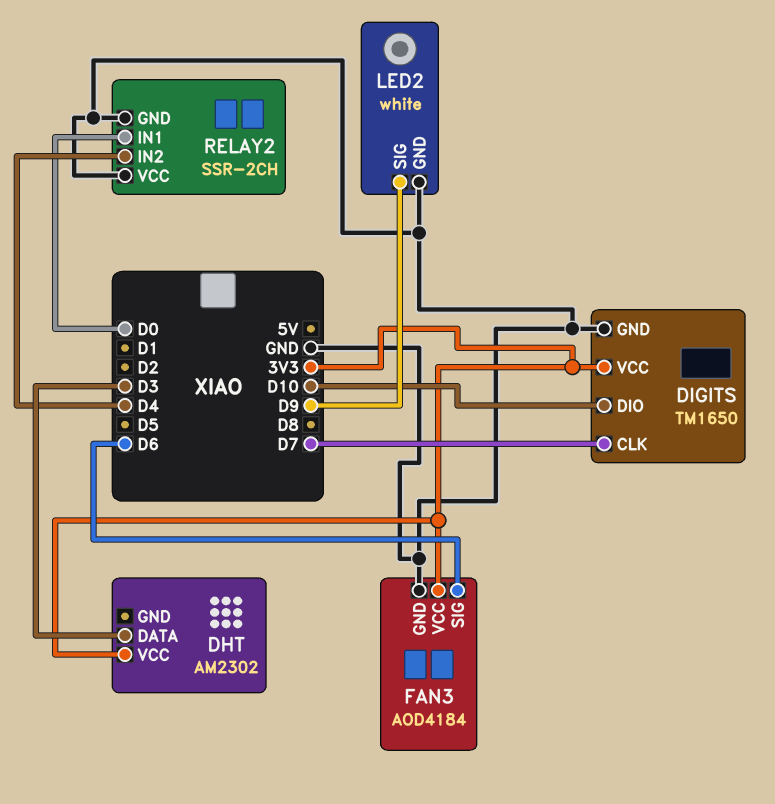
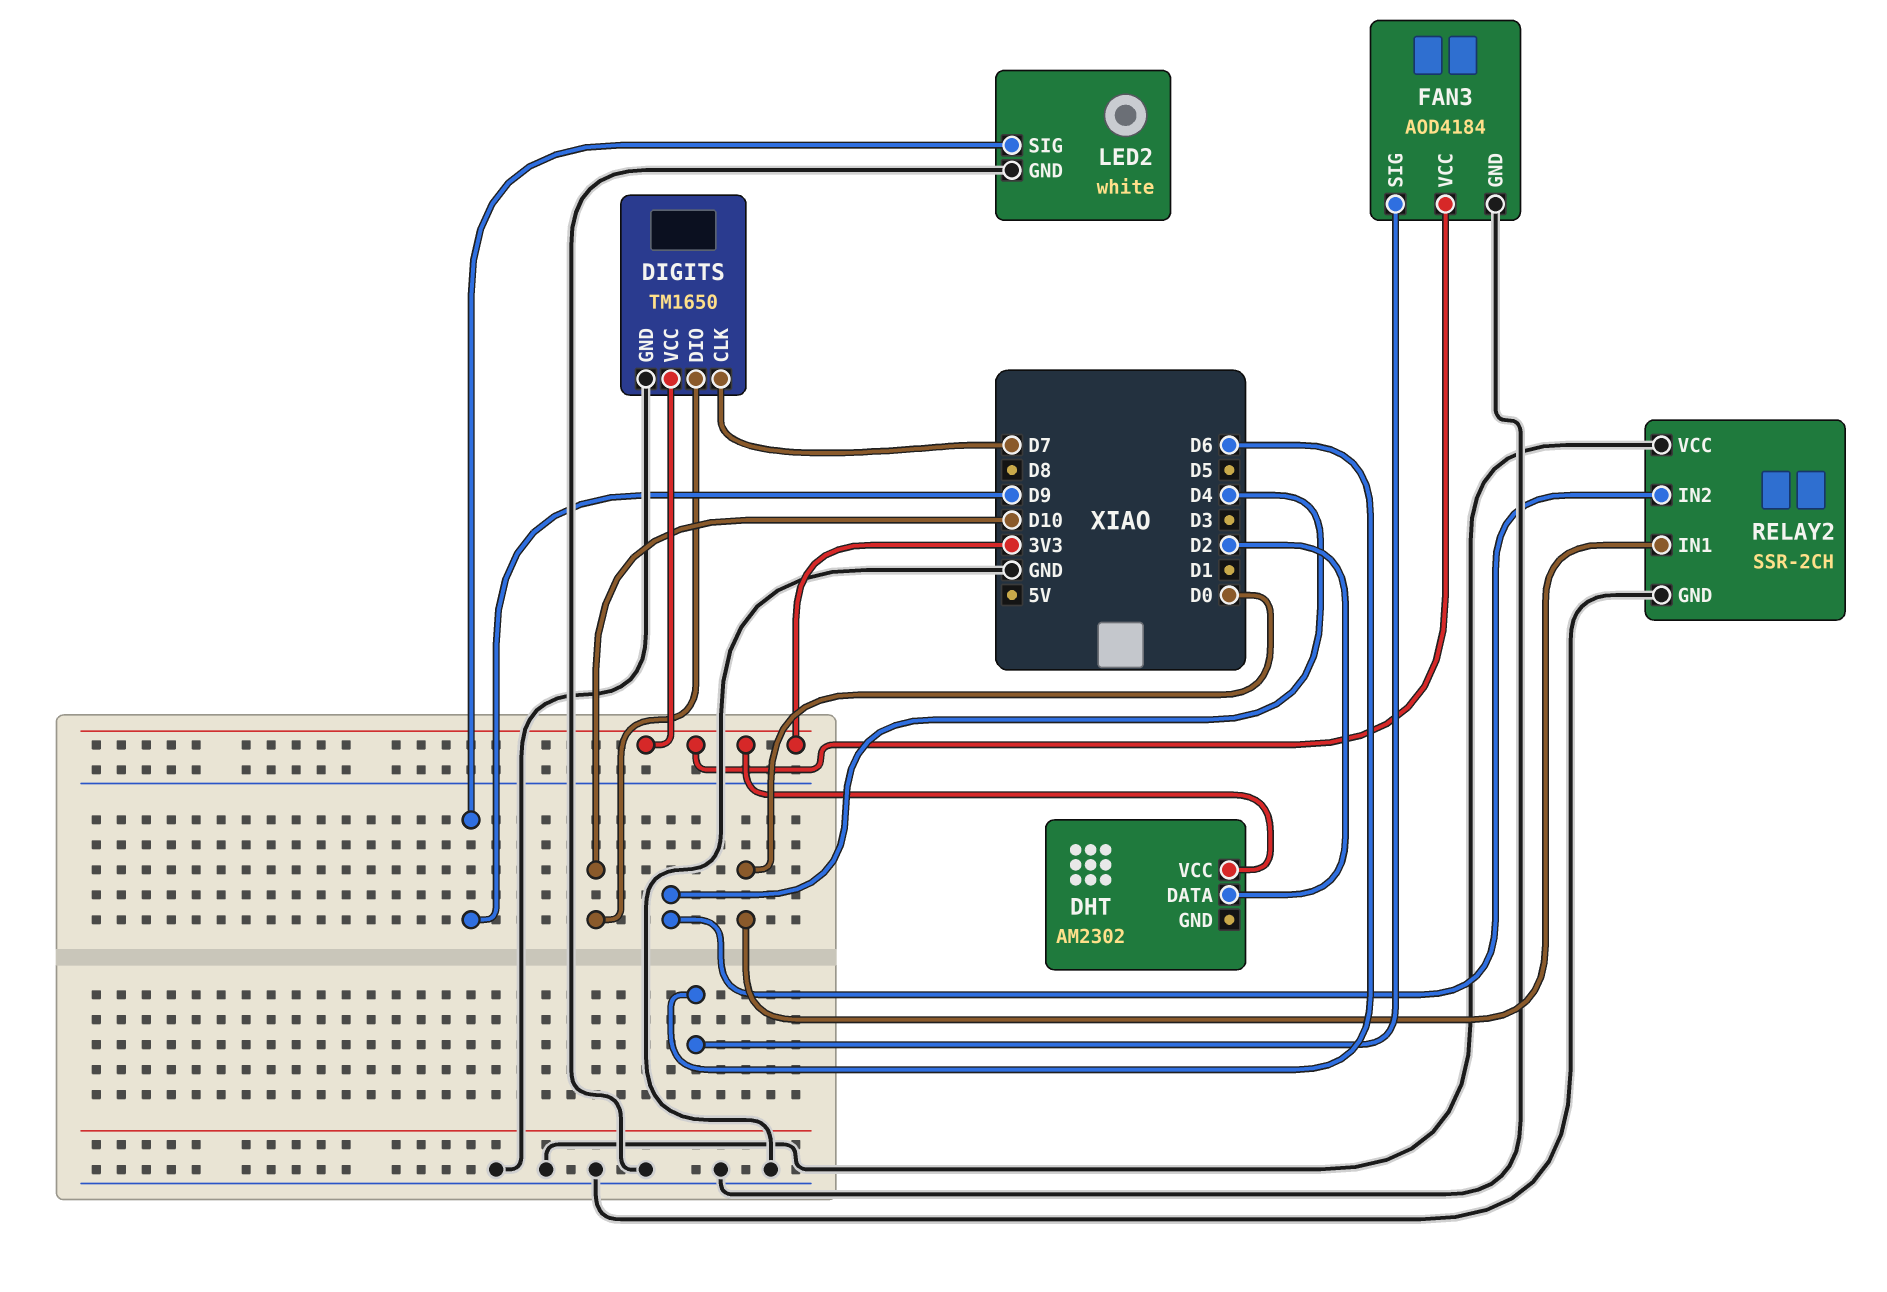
DHT pin DATA: D3 -> D2

